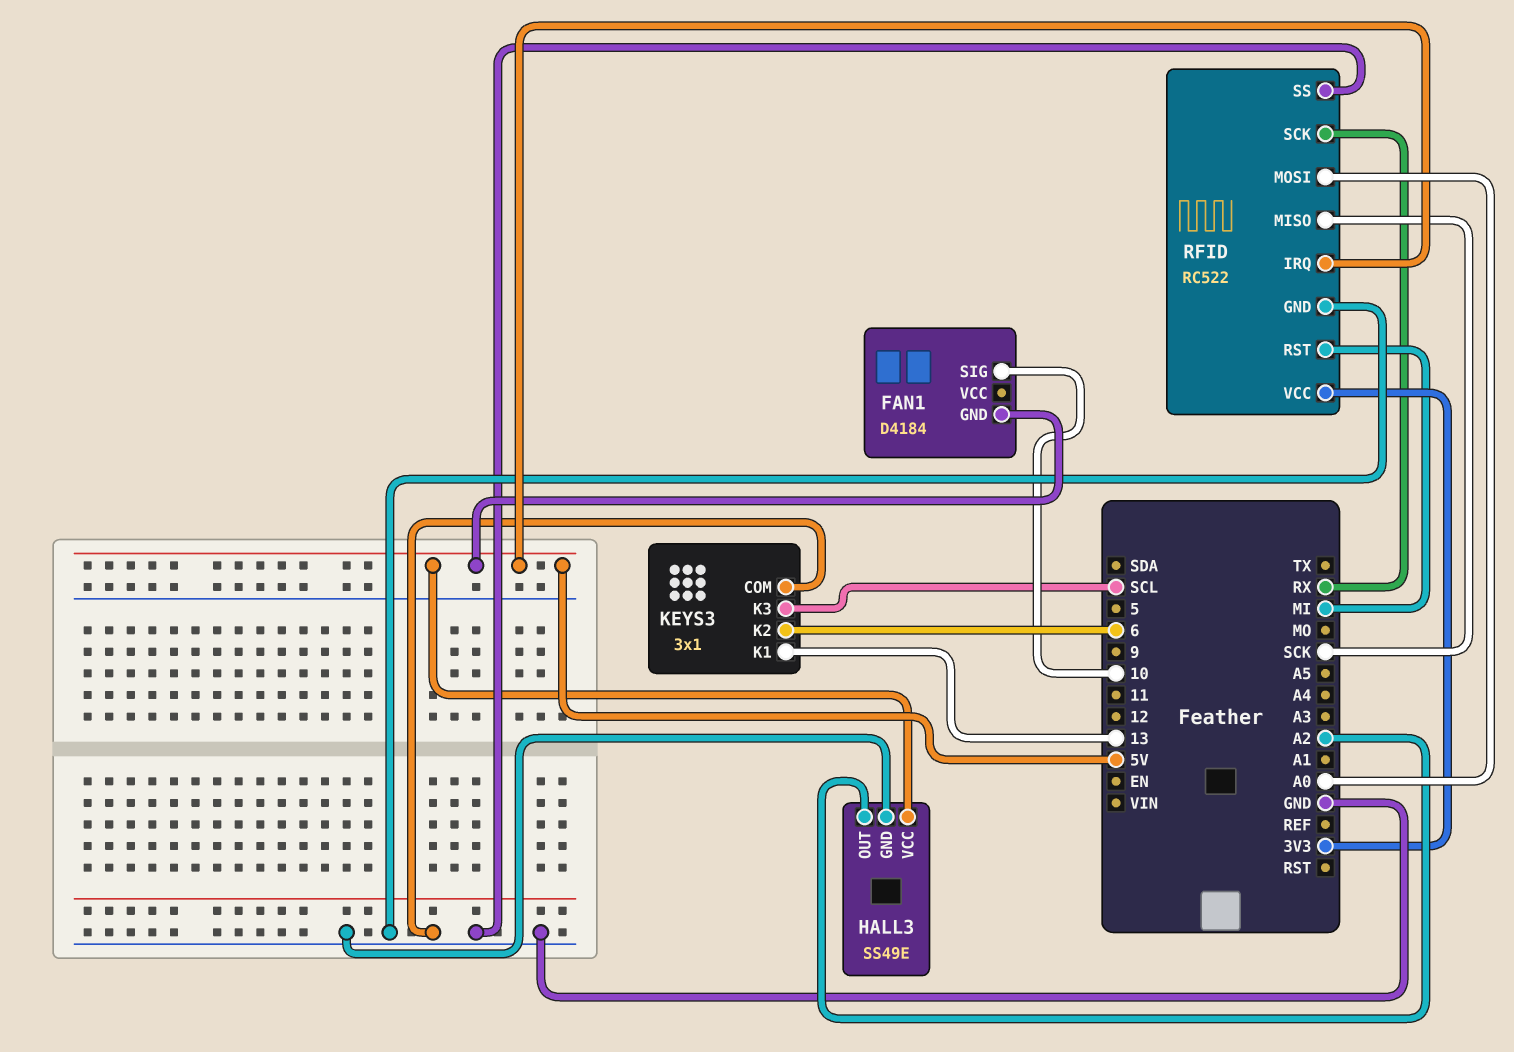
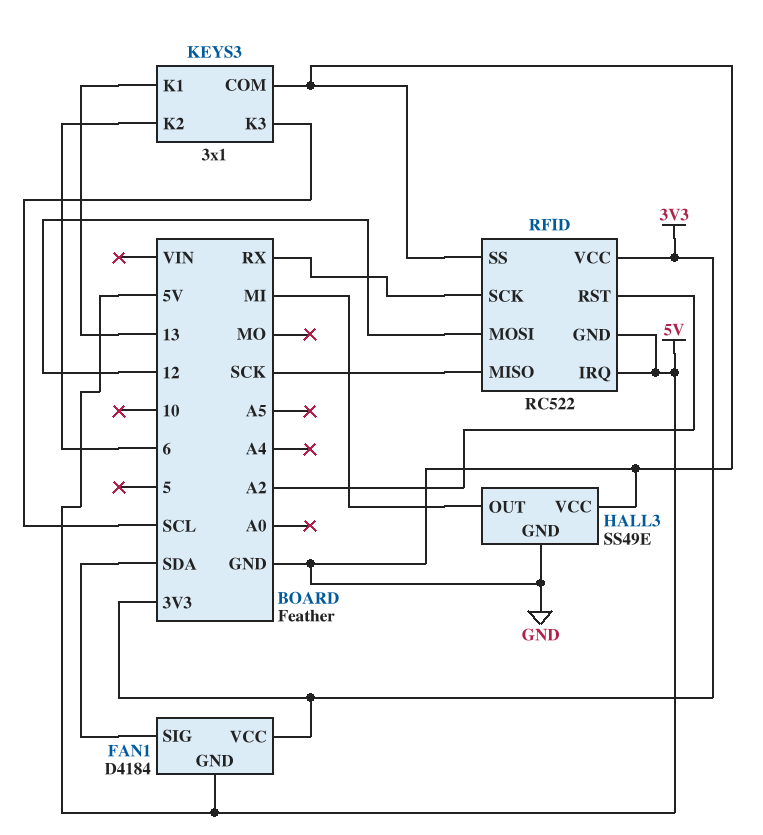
FAN1 pin SIG: 10 -> SDA
FAN1 pin VCC: none -> 3V3
HALL3 pin OUT: A2 -> MI
HALL3 pin VCC: 5V -> GND
RFID pin GND: GND -> 5V
RFID pin MOSI: A0 -> 12
RFID pin RST: MI -> A2

